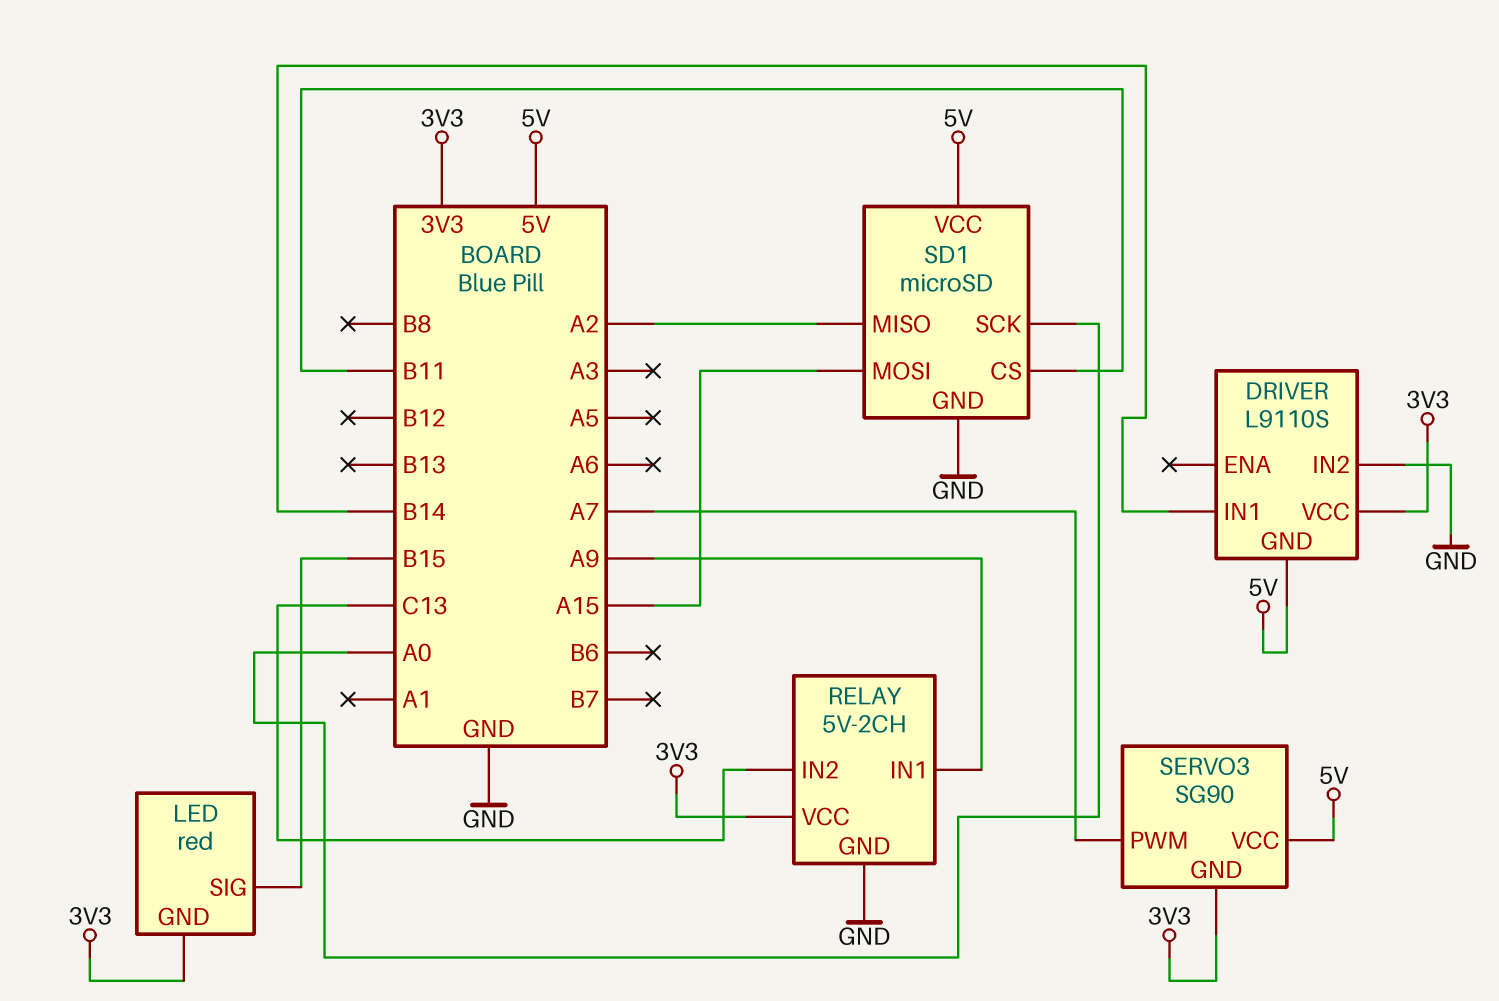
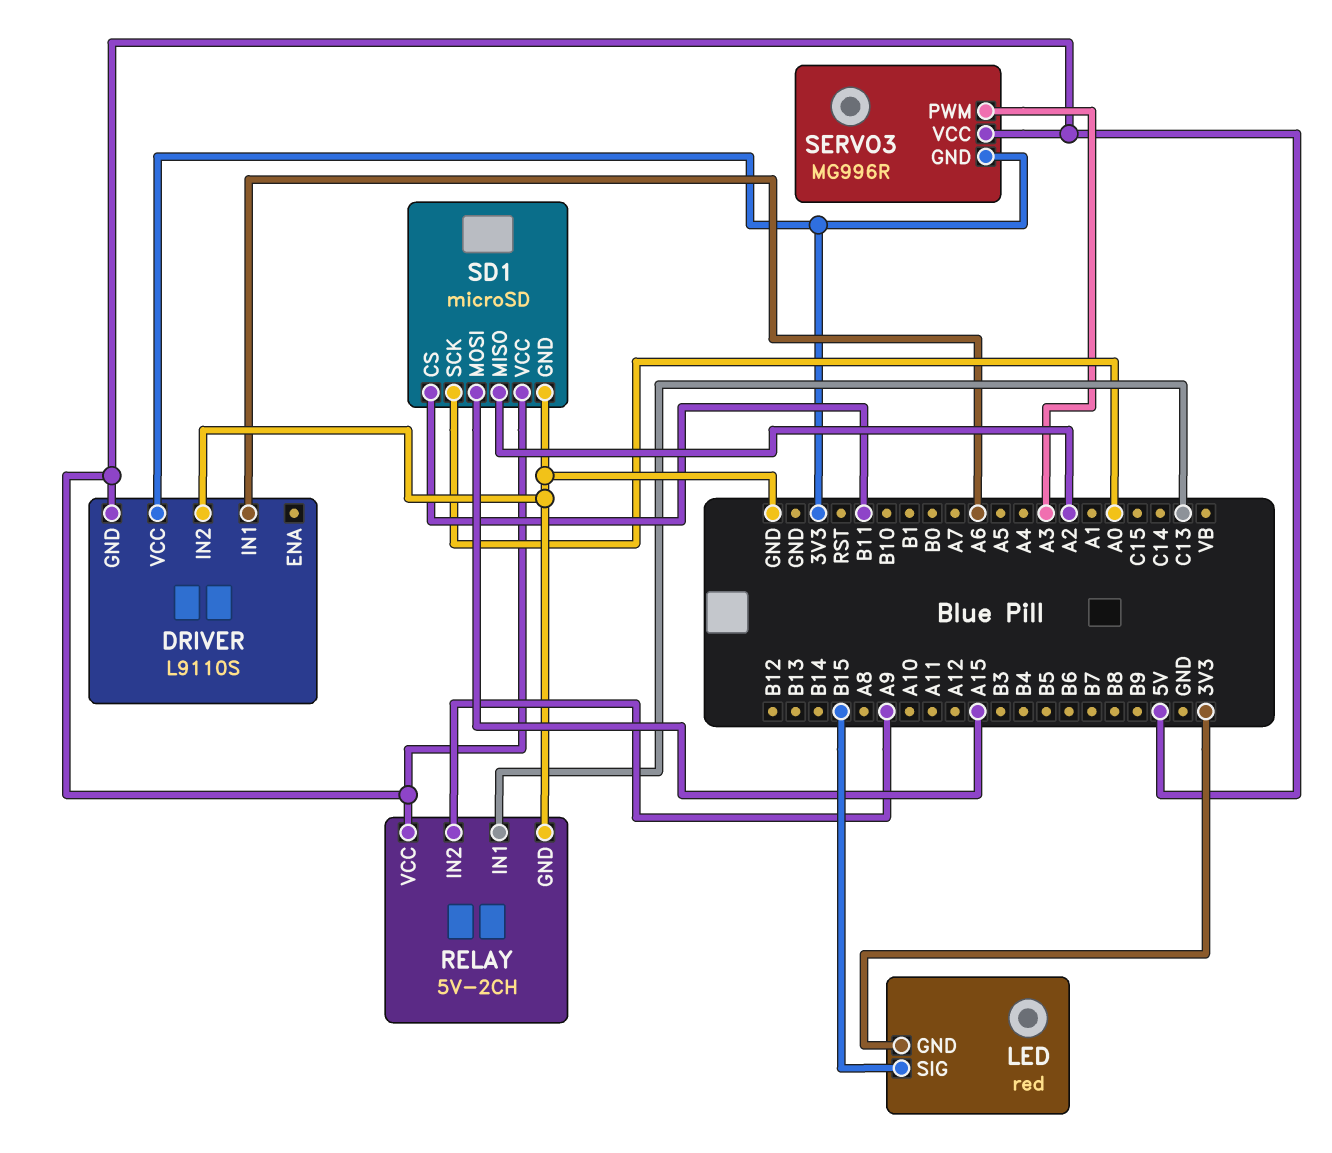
DRIVER pin IN1: B14 -> A6
RELAY pin IN1: A9 -> C13
RELAY pin IN2: C13 -> A9
RELAY pin VCC: 3V3 -> 5V
SERVO3: SG90 -> MG996R
SERVO3 pin PWM: A7 -> A3

